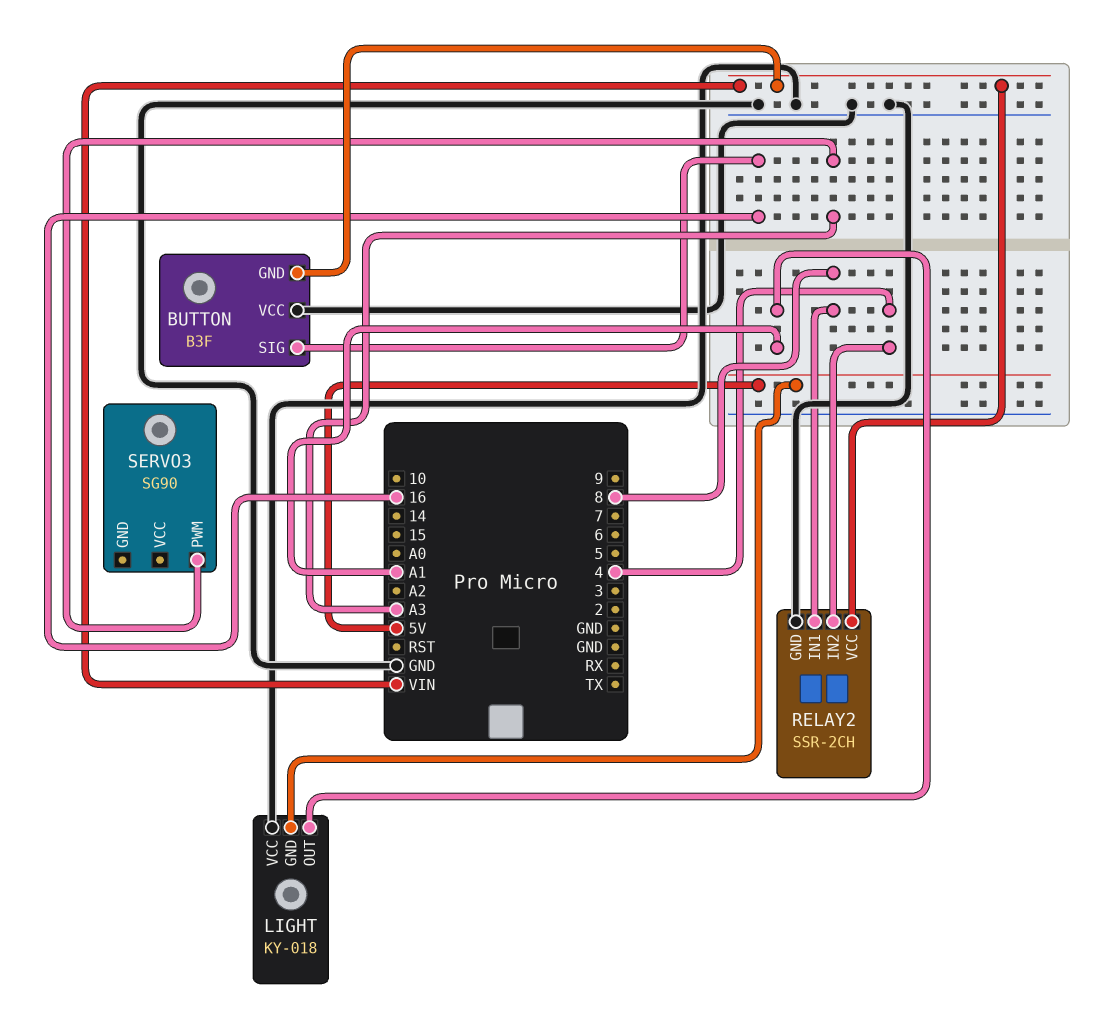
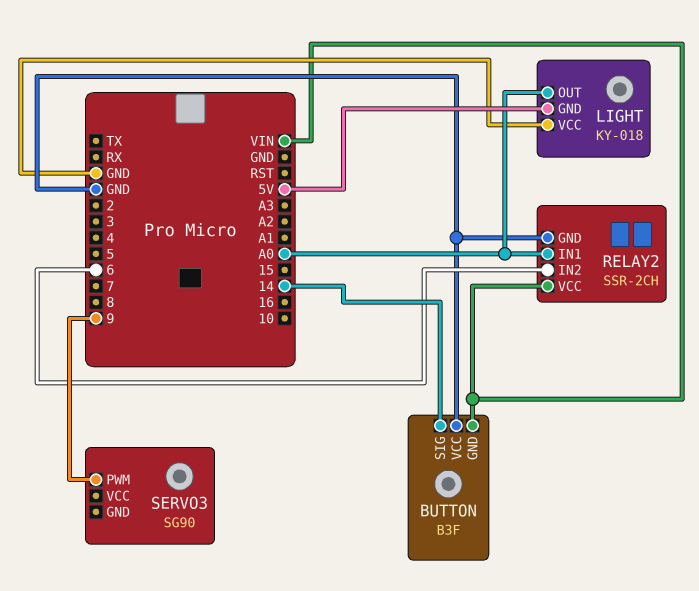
BUTTON pin SIG: 16 -> 14
LIGHT pin OUT: A1 -> A0
RELAY2 pin IN1: 8 -> A0
RELAY2 pin IN2: 4 -> 6
SERVO3 pin PWM: A3 -> 9

